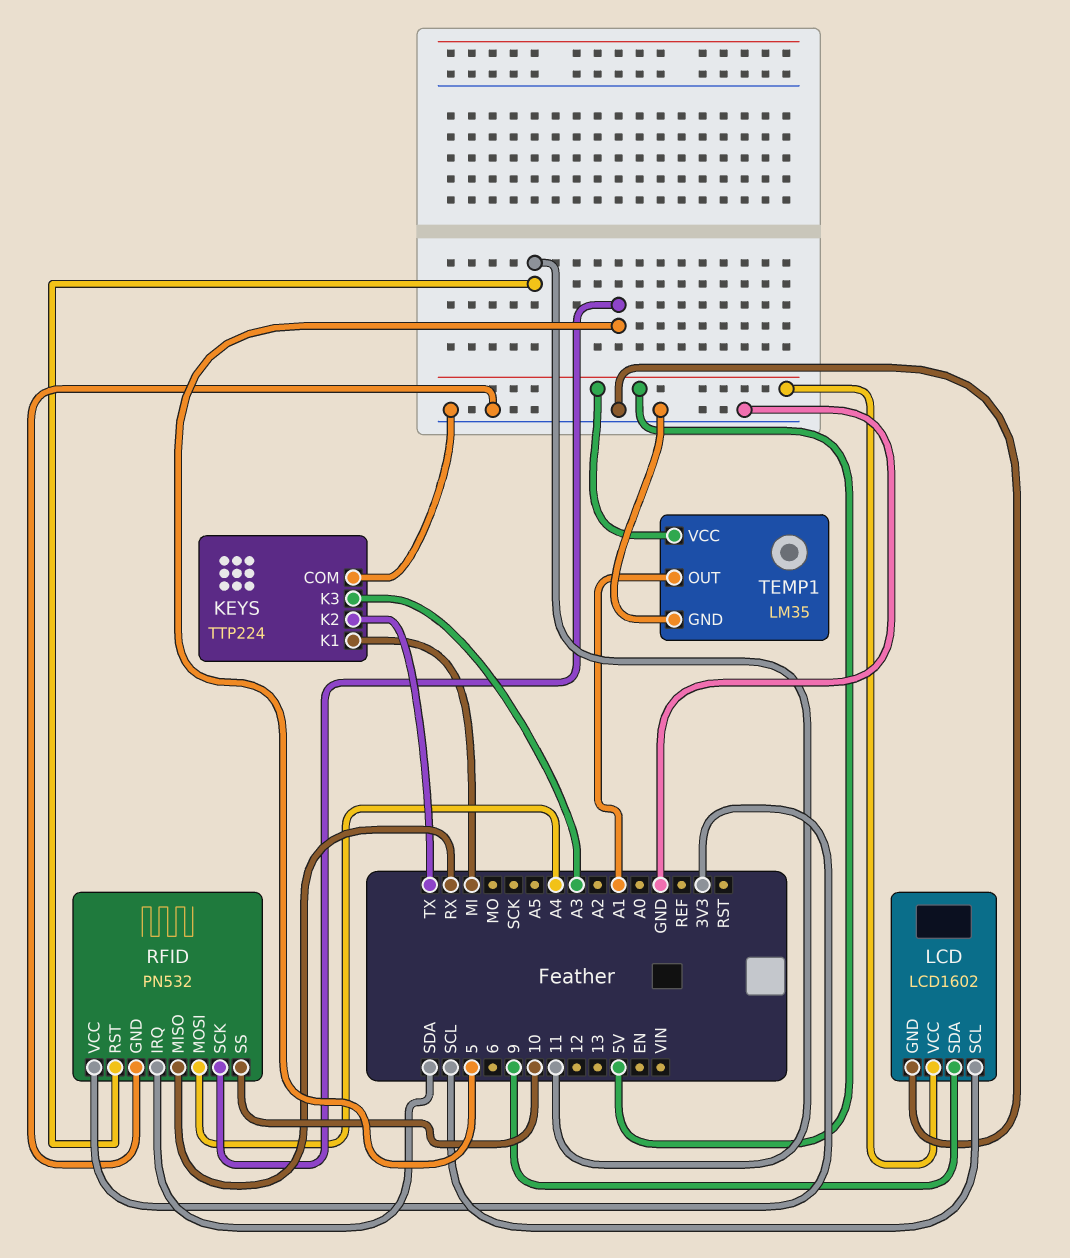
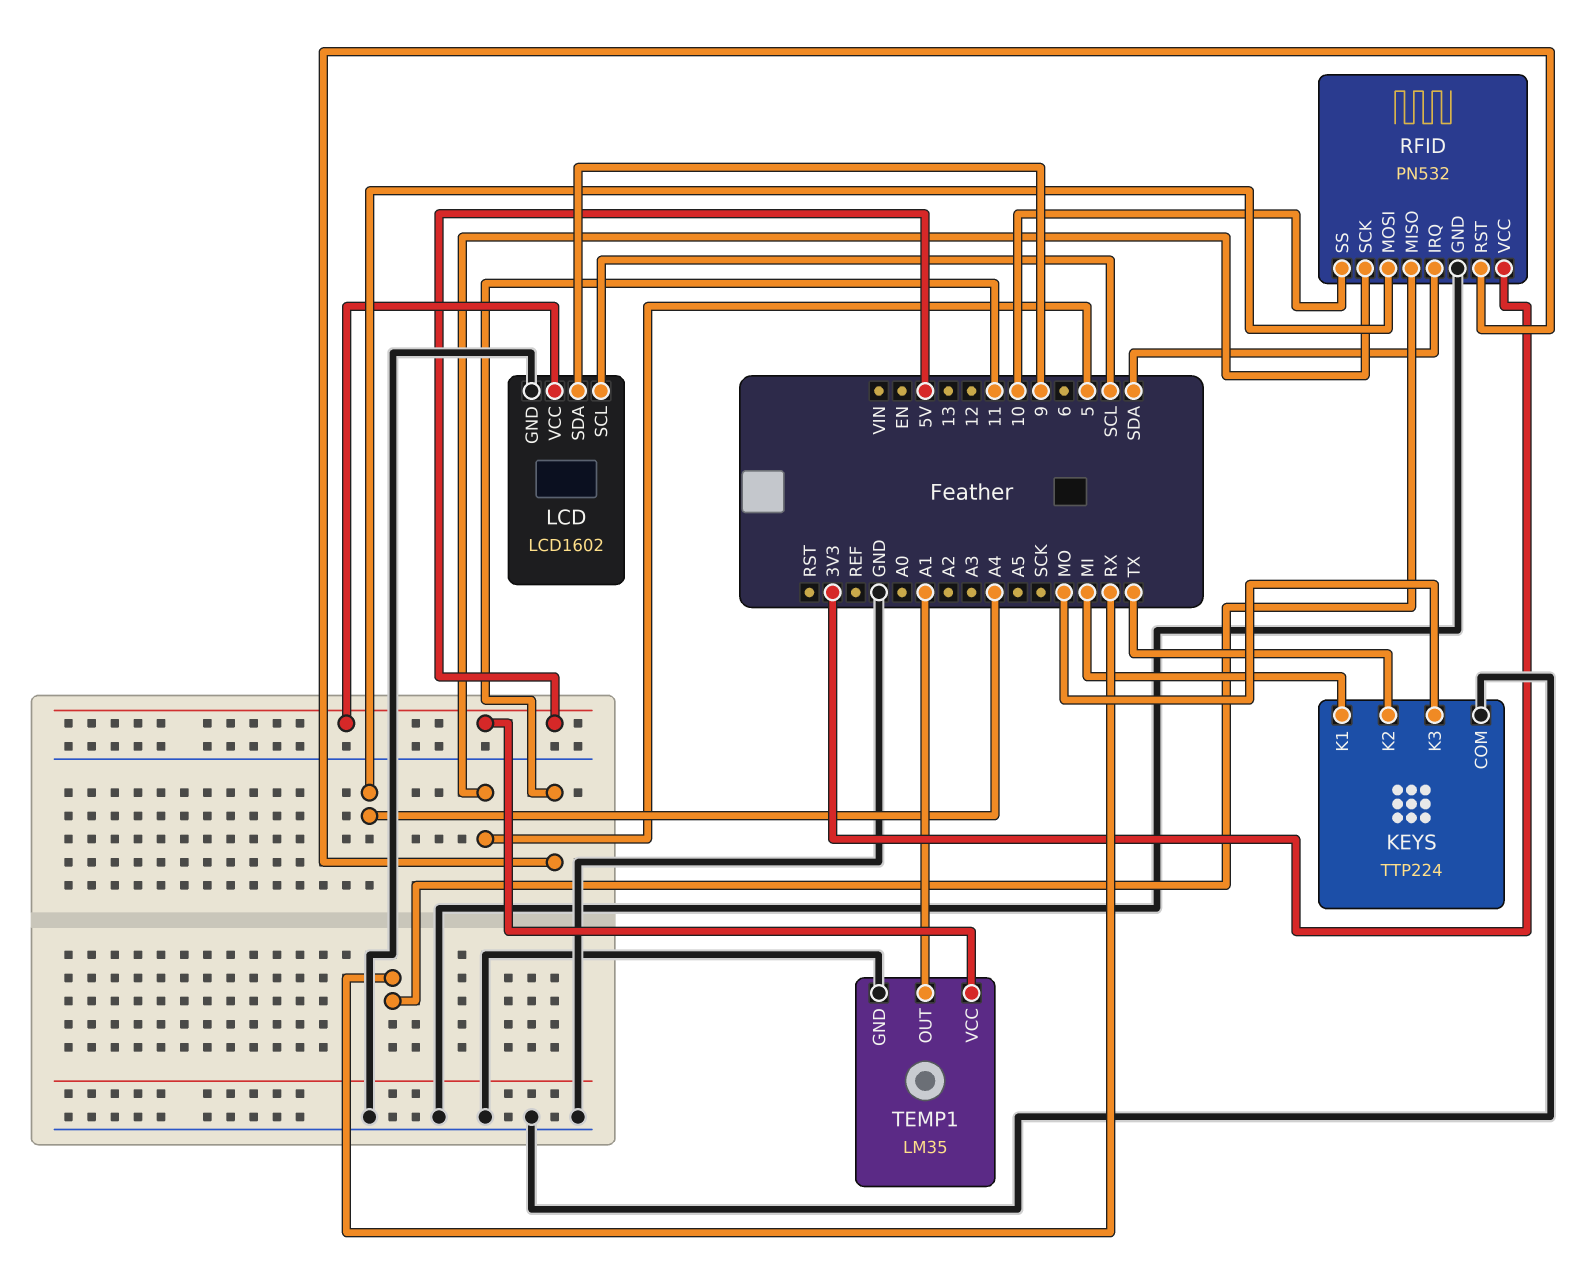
KEYS pin K3: A3 -> MO

